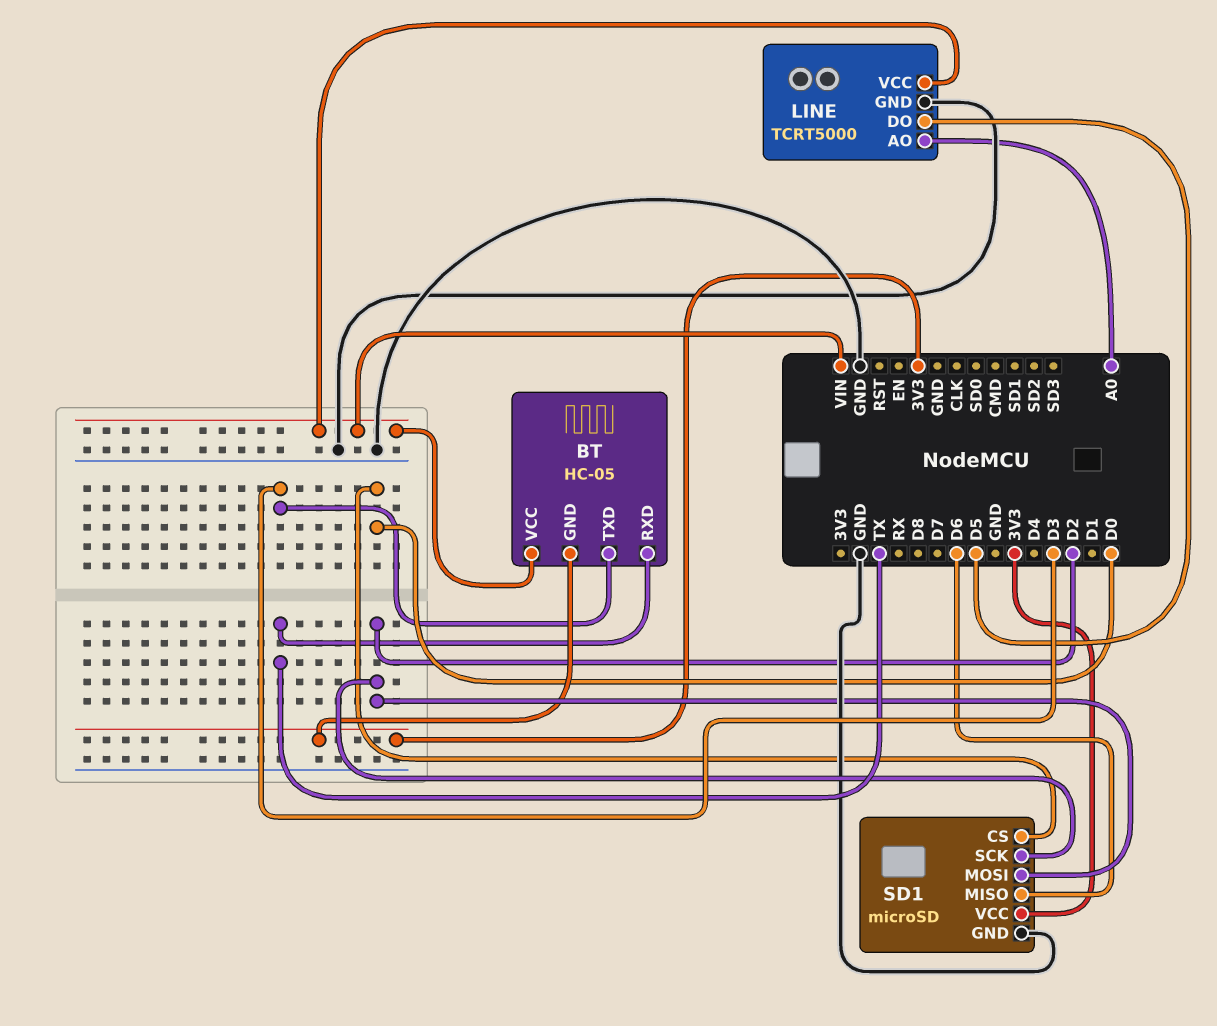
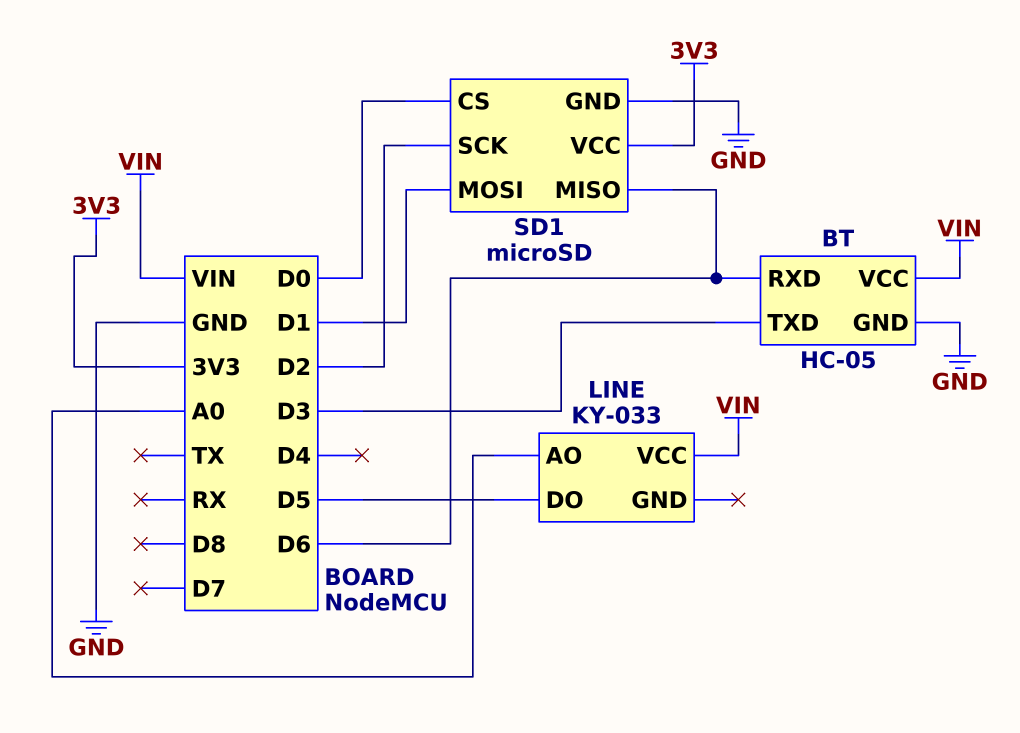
BT pin GND: 3V3 -> GND
BT pin RXD: TX -> D6
LINE: TCRT5000 -> KY-033
LINE pin GND: GND -> none
SD1 pin MOSI: D2 -> D1

